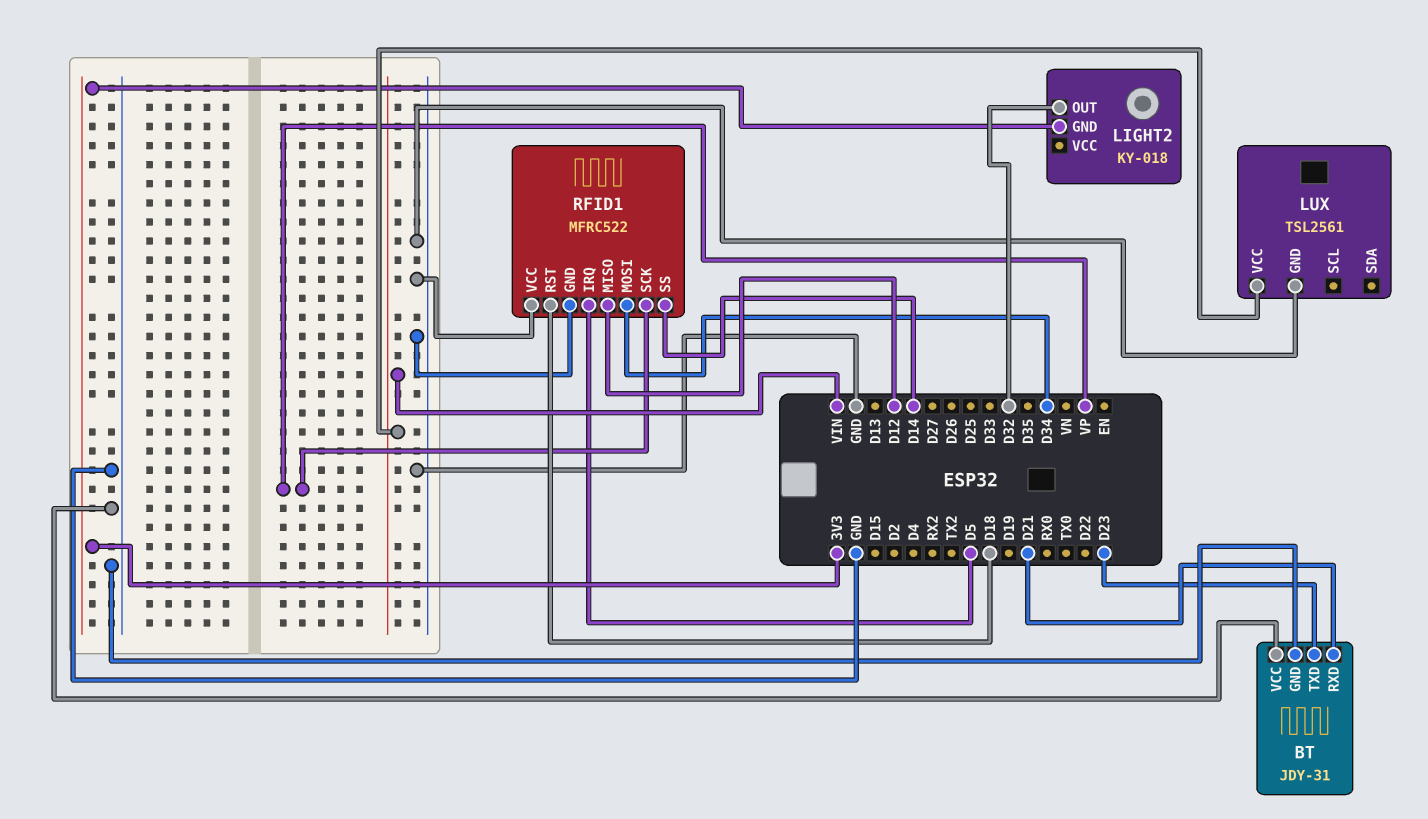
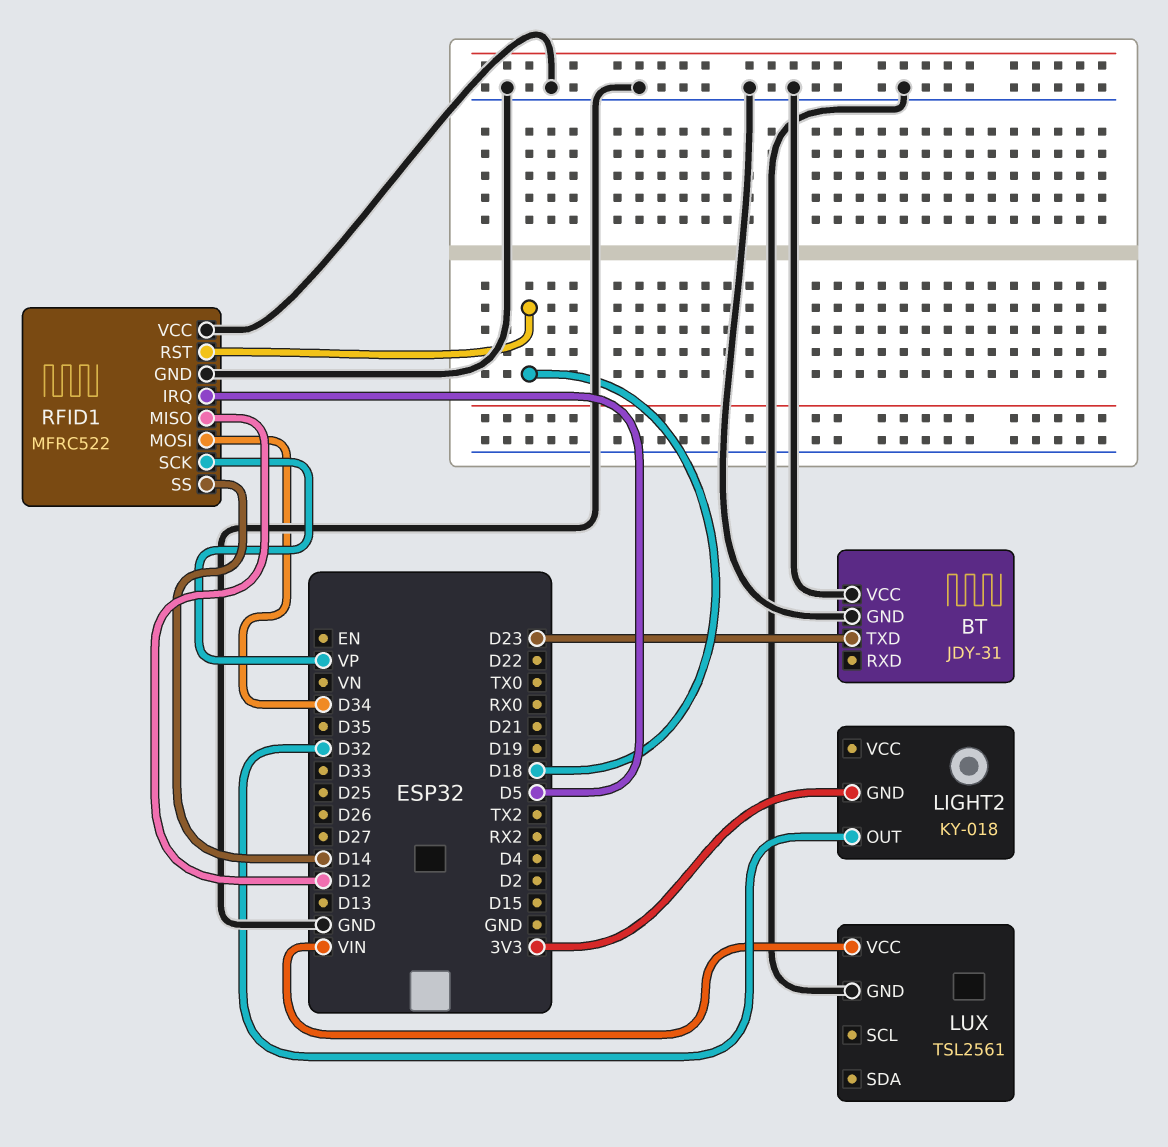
BT pin RXD: D21 -> none

